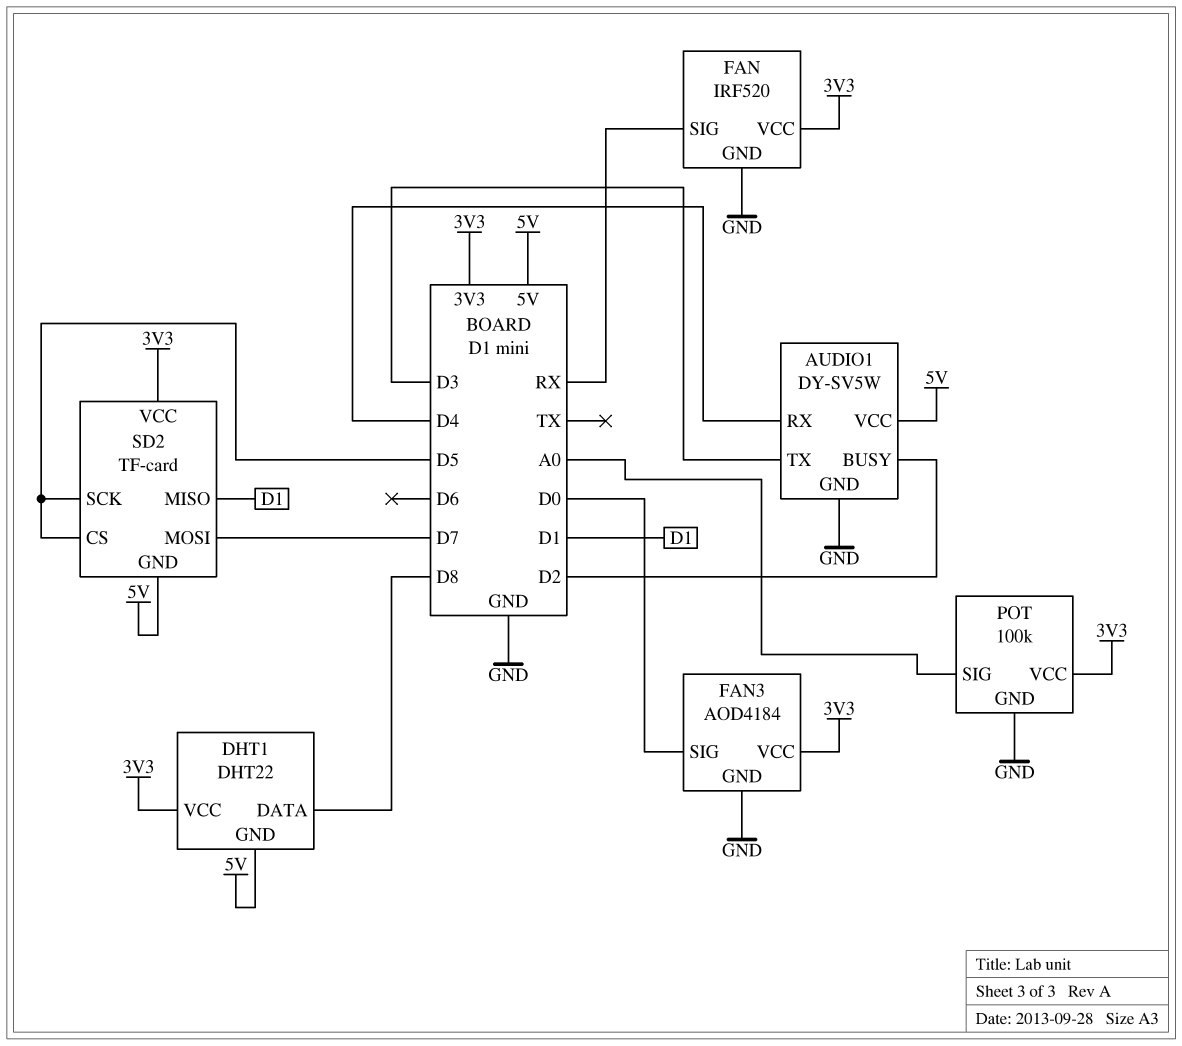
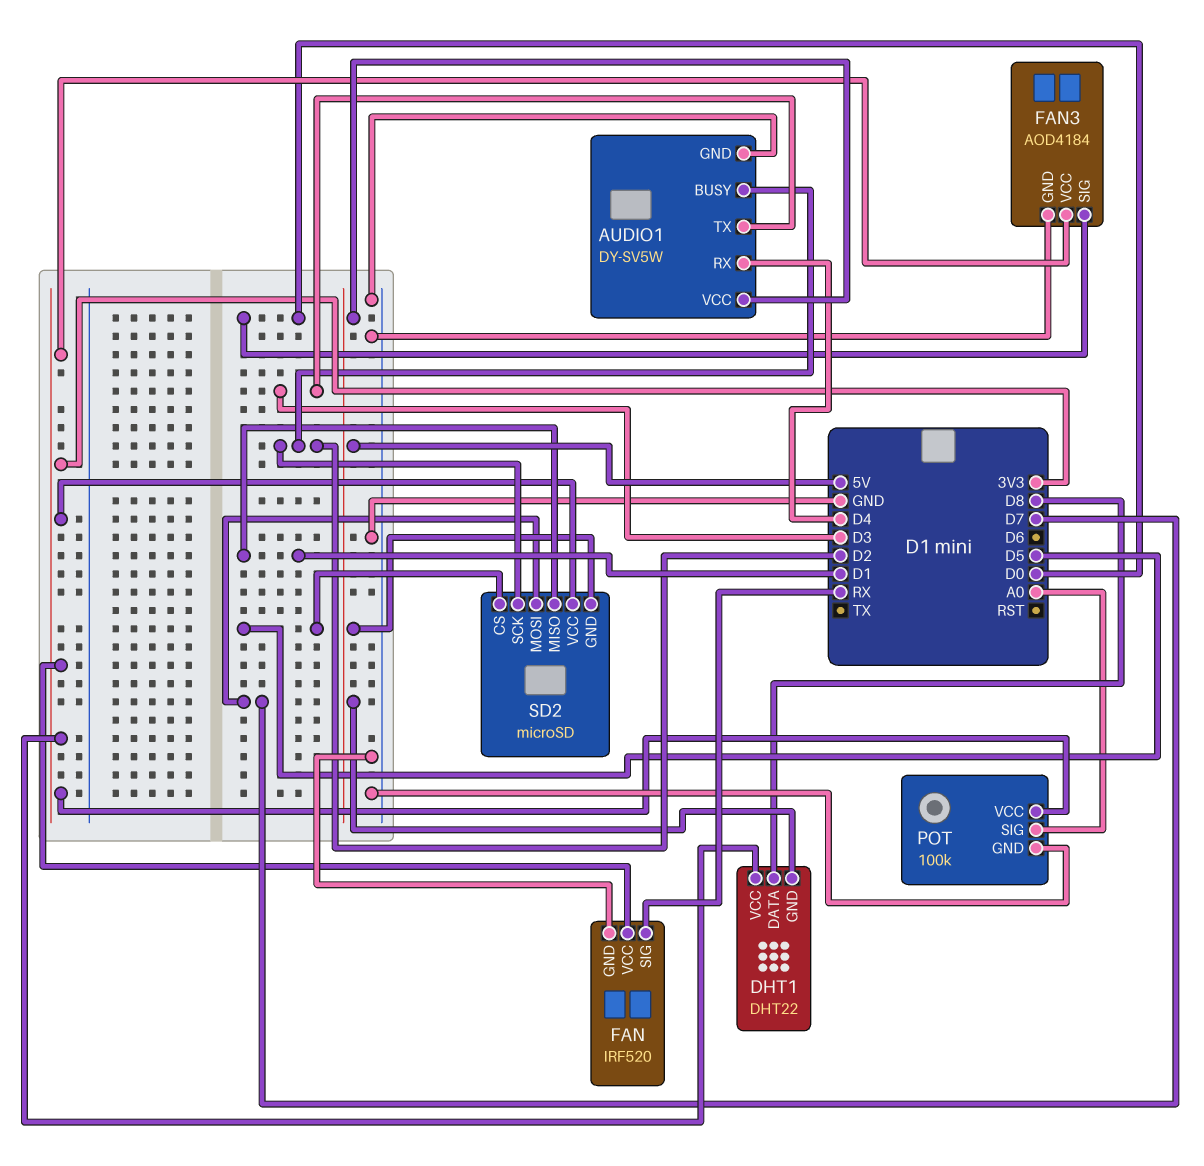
SD2: TF-card -> microSD
SD2 pin SCK: D5 -> D2

